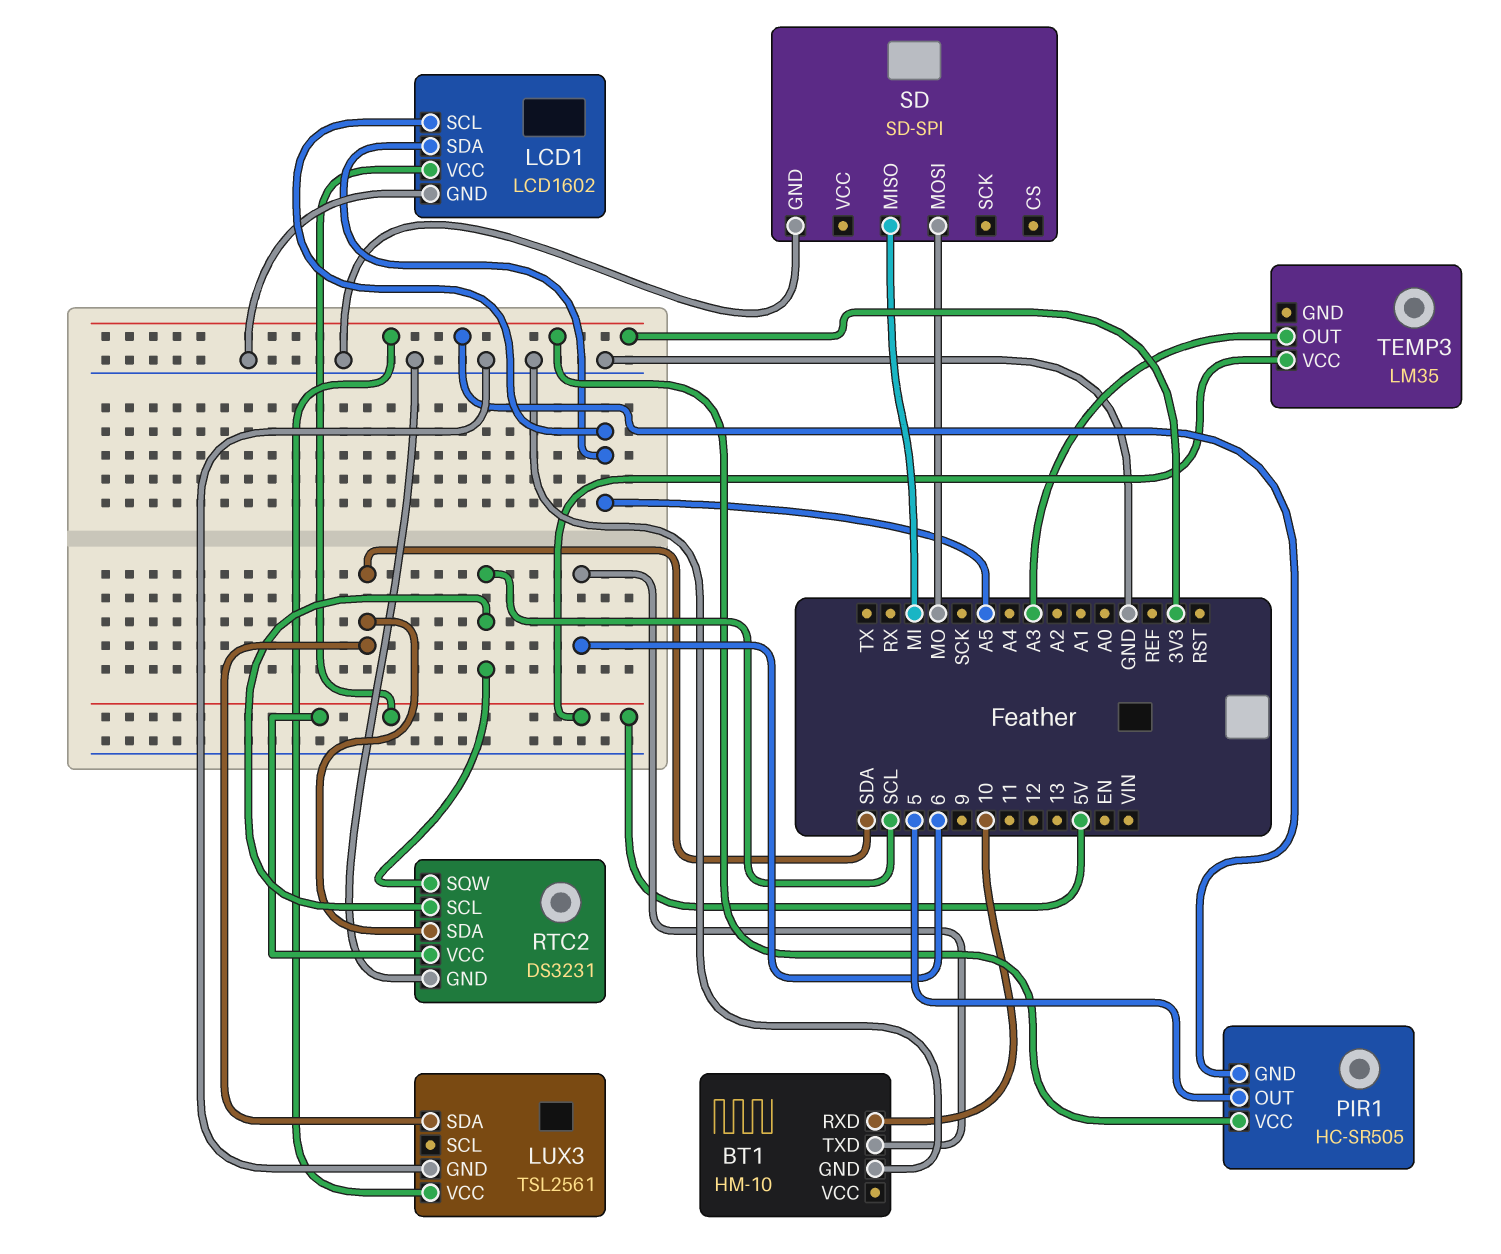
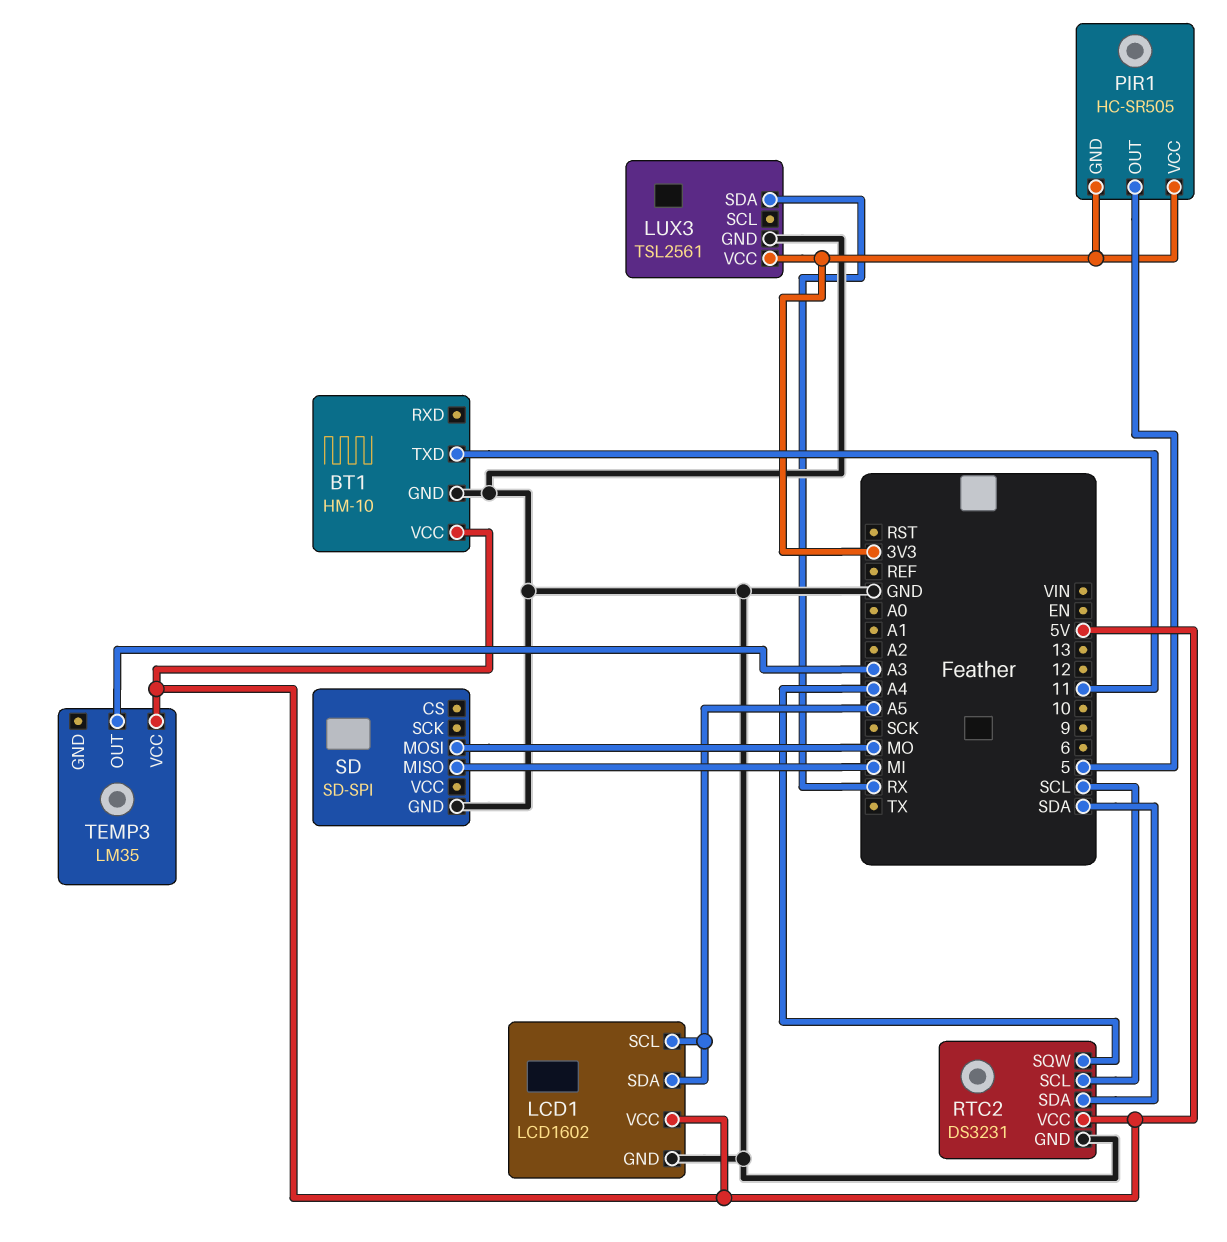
BT1 pin RXD: 10 -> none
BT1 pin TXD: 6 -> 11
BT1 pin VCC: none -> 5V
LUX3 pin SDA: SDA -> RX
RTC2 pin SQW: SCL -> A4

